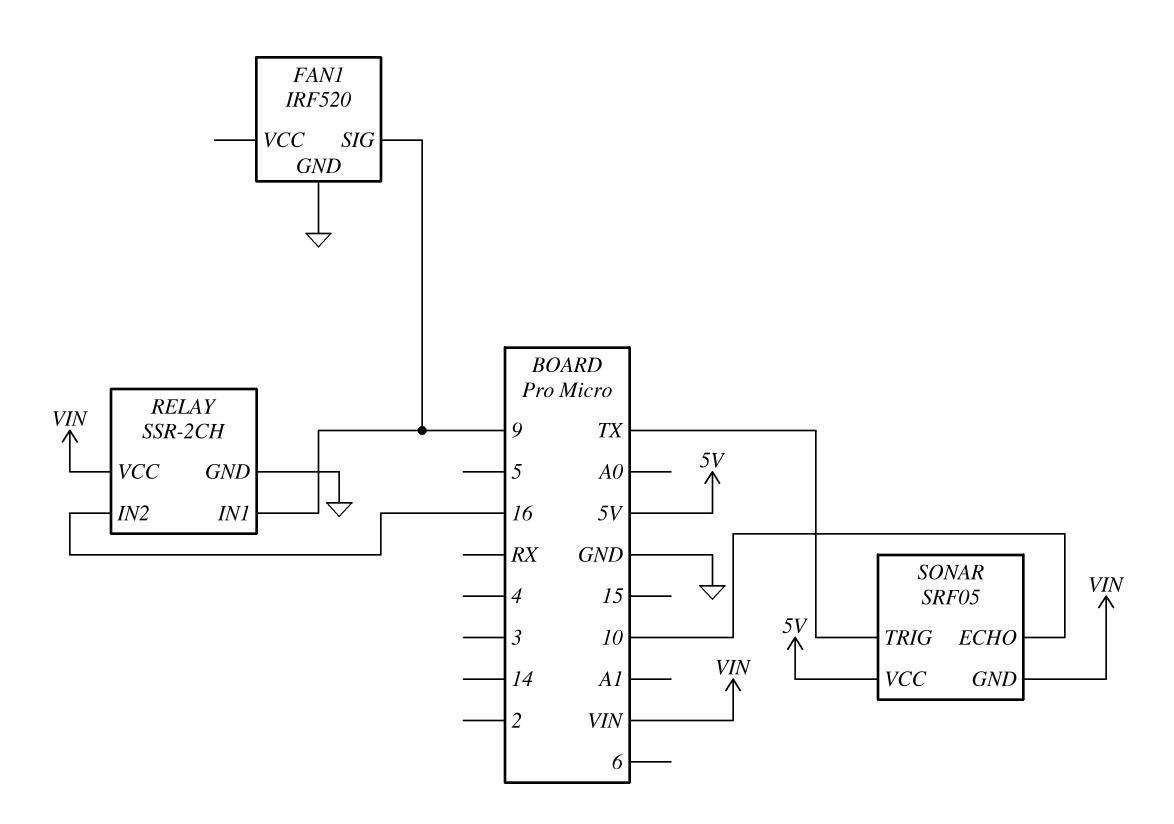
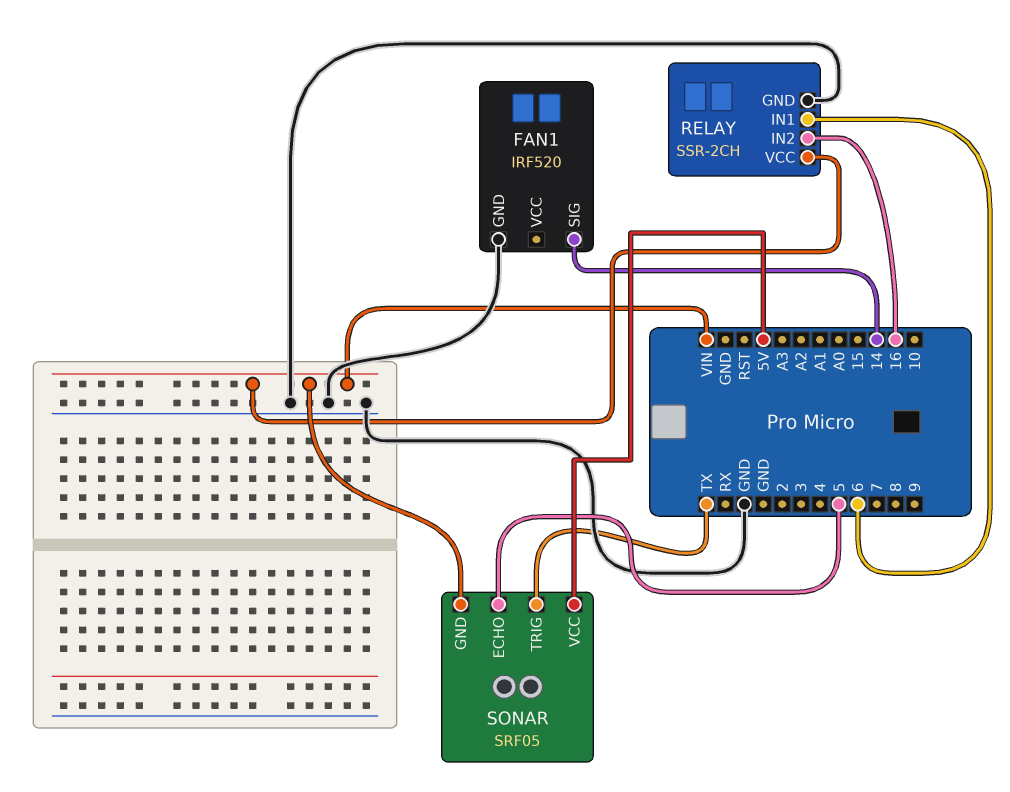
FAN1 pin SIG: 9 -> 14
RELAY pin IN1: 9 -> 6
SONAR pin ECHO: 10 -> 5

